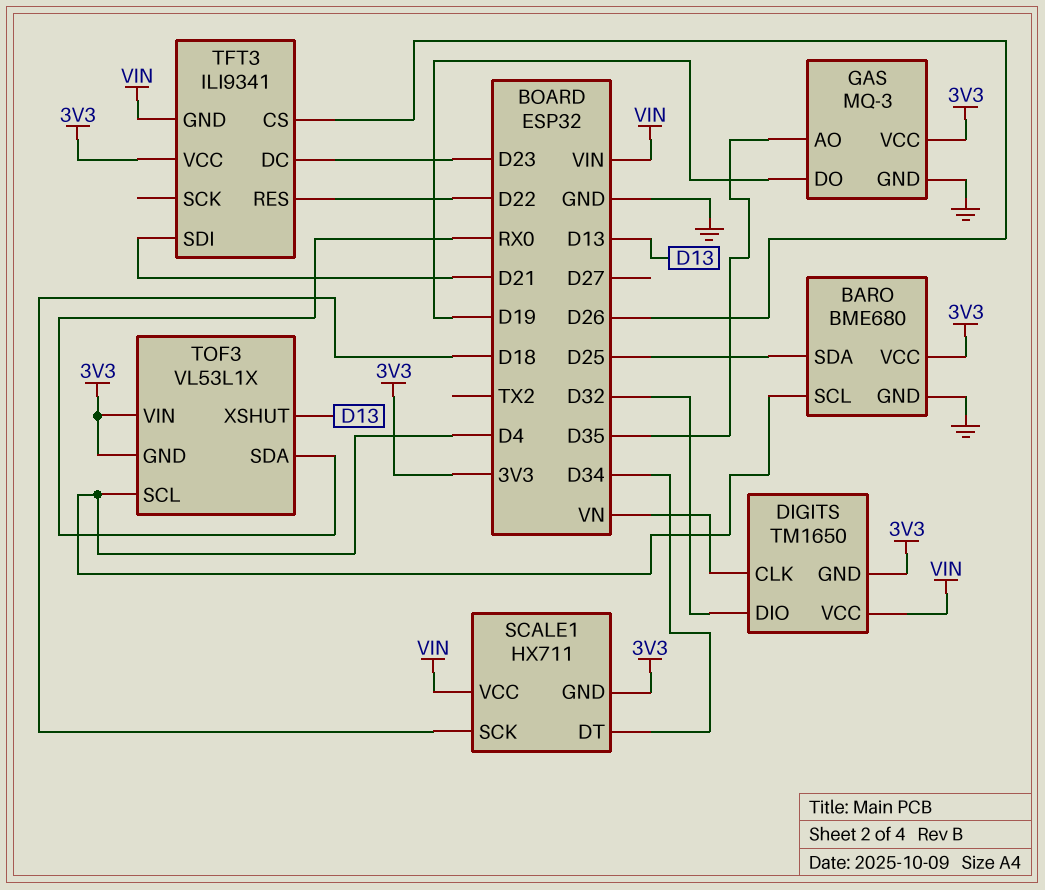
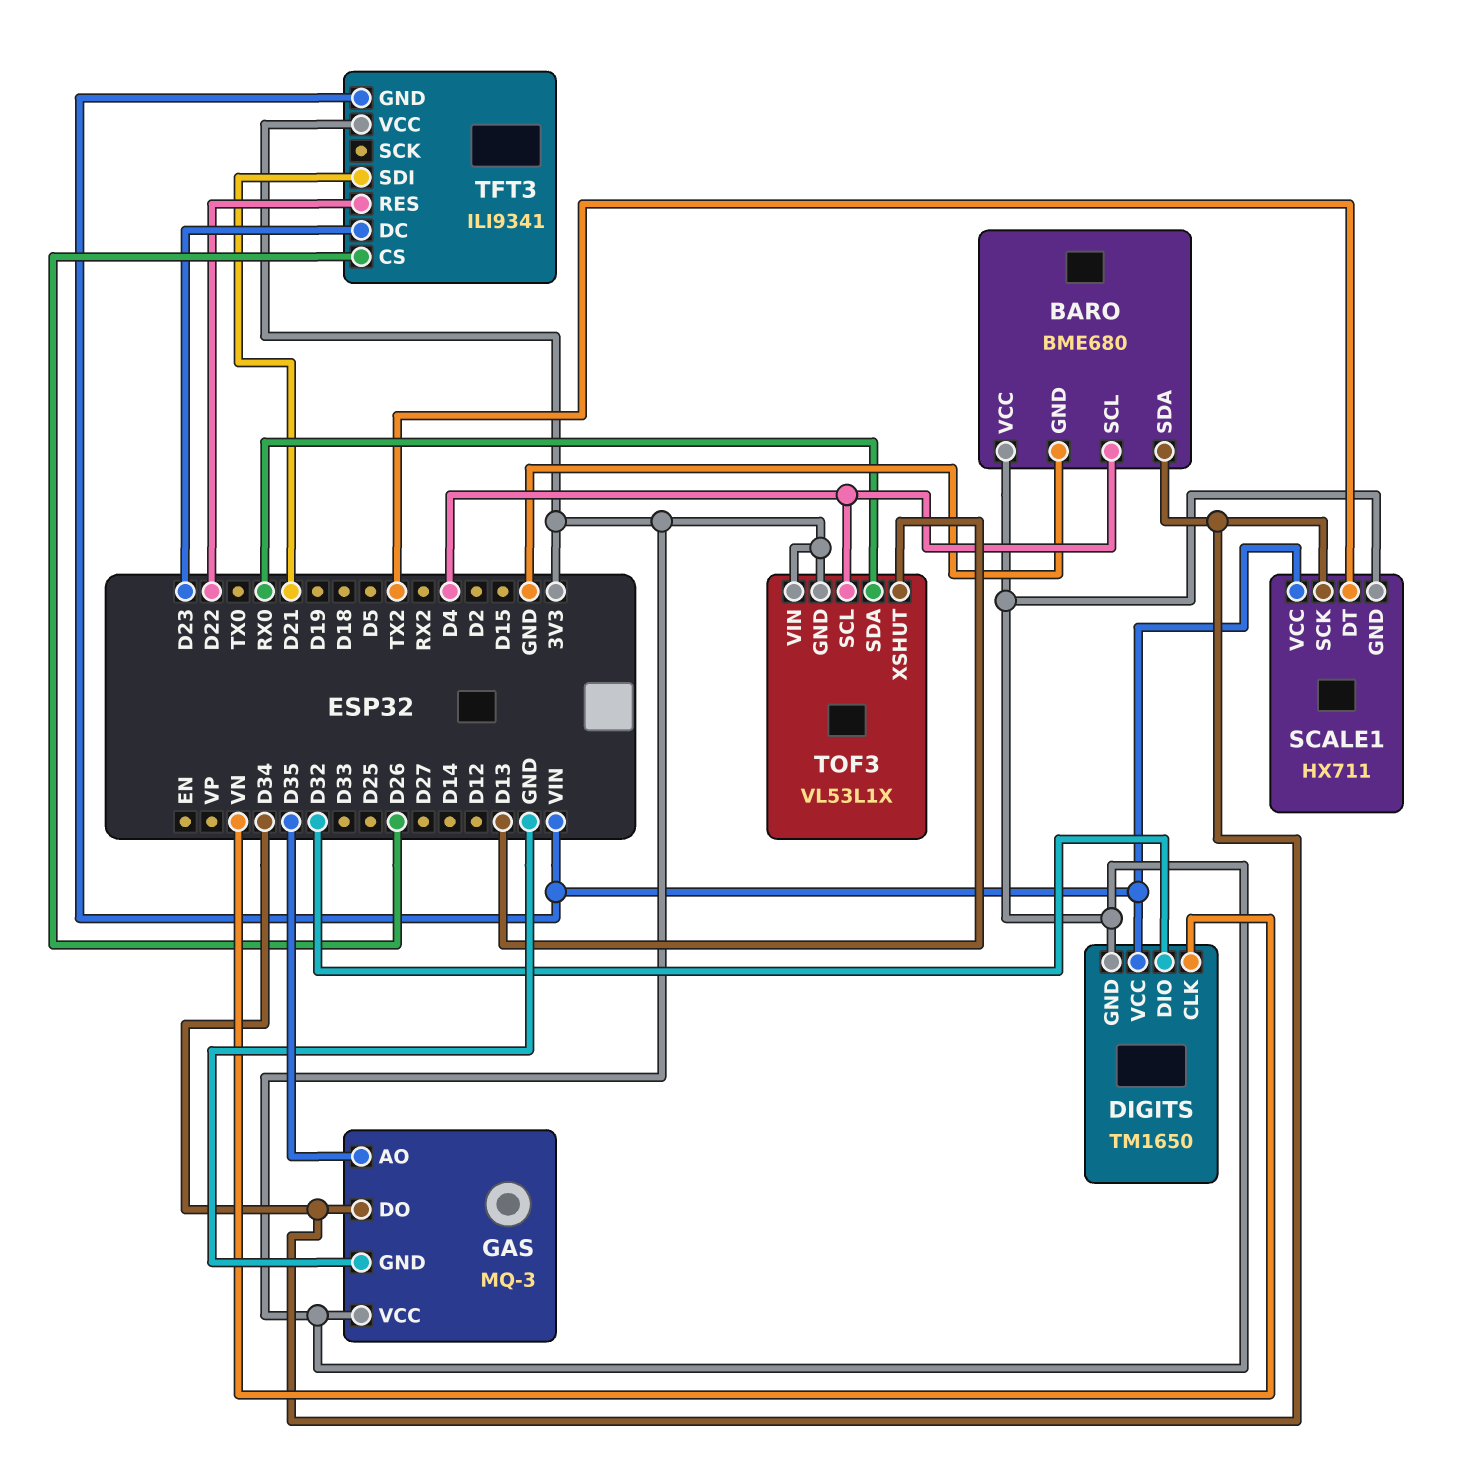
BARO pin SDA: D25 -> D34
GAS pin DO: D19 -> D34
SCALE1 pin DT: D34 -> TX2
SCALE1 pin SCK: D18 -> D34

